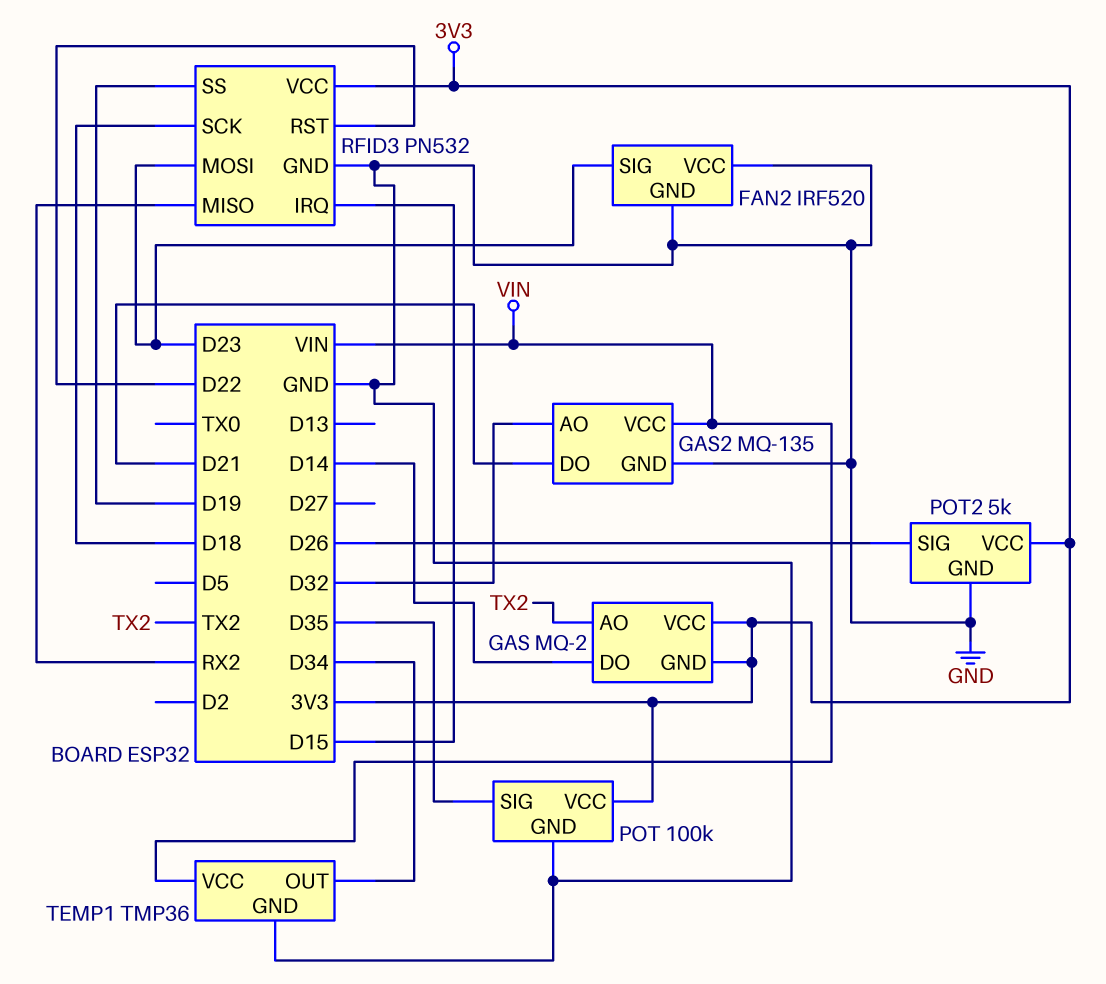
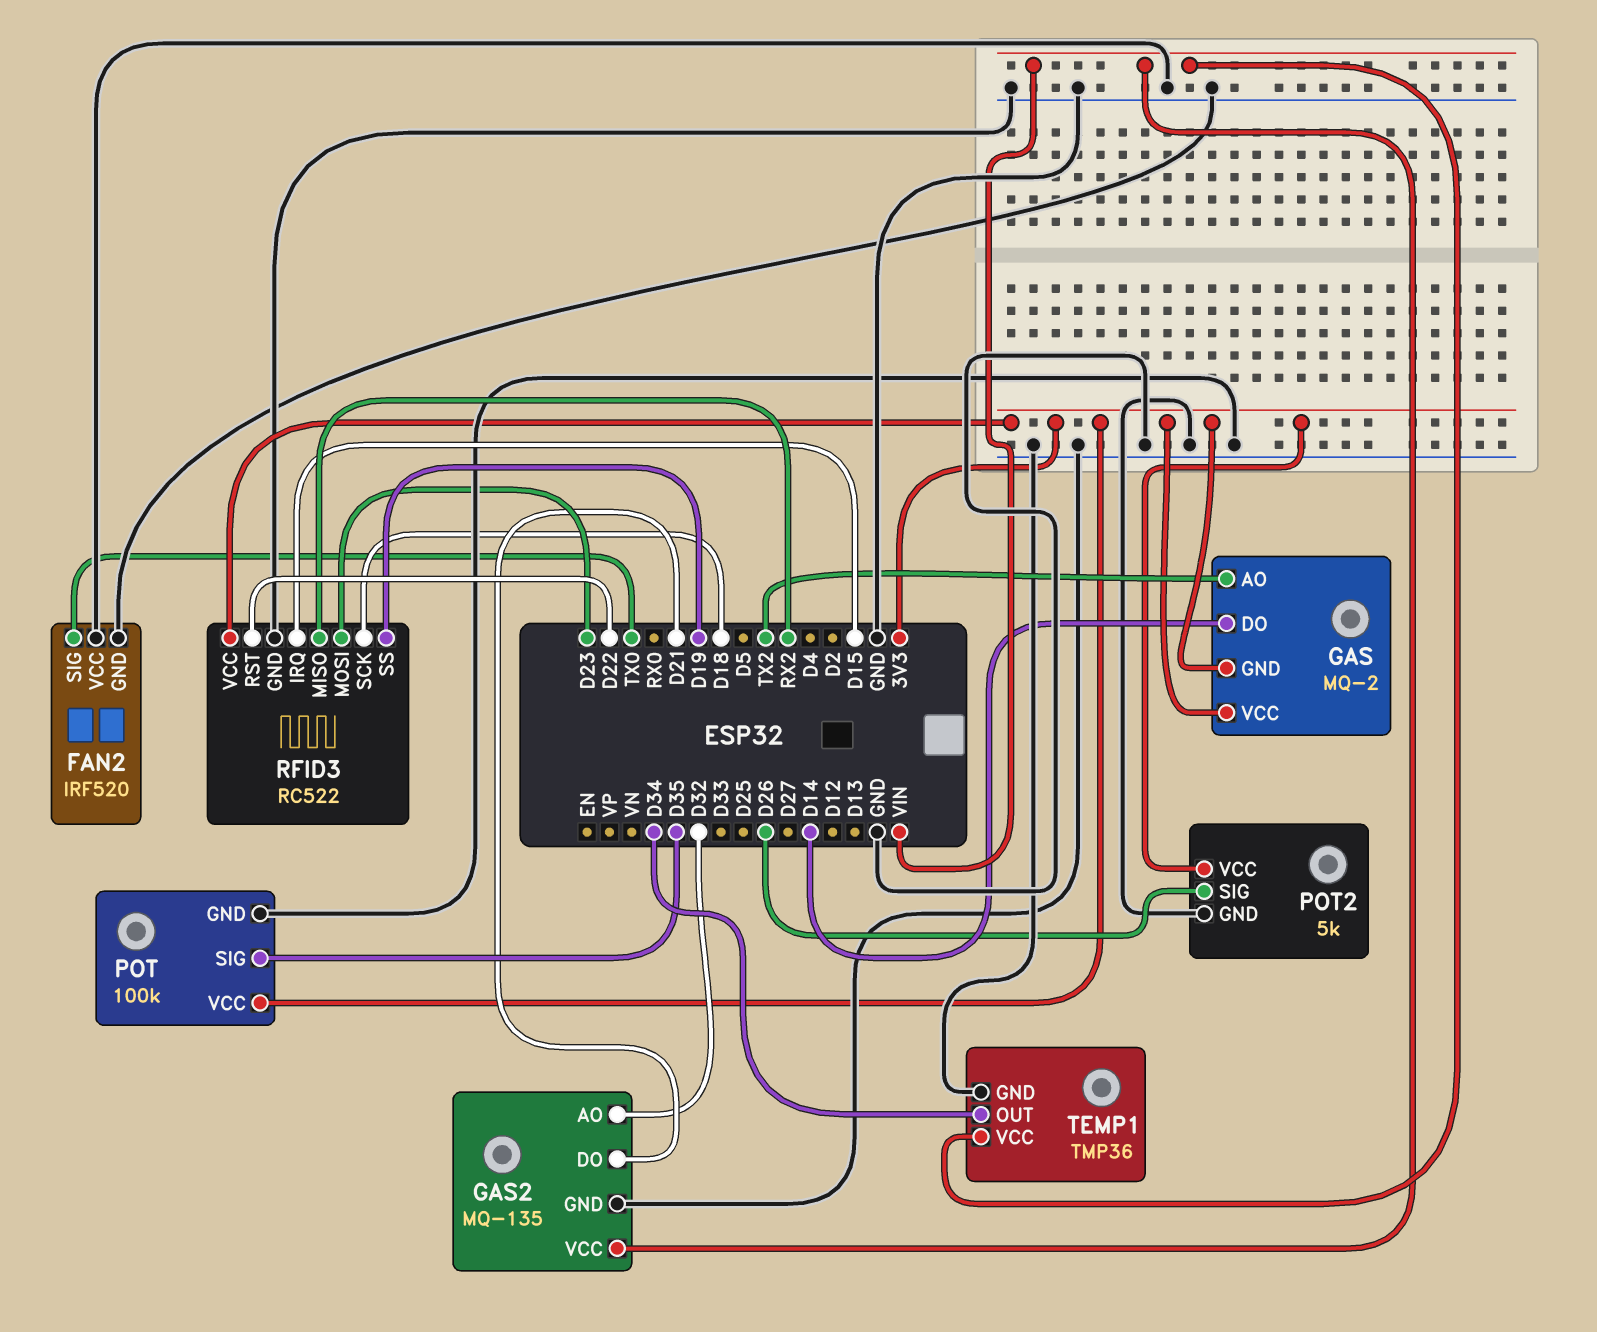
FAN2 pin SIG: D23 -> TX0
RFID3: PN532 -> RC522

